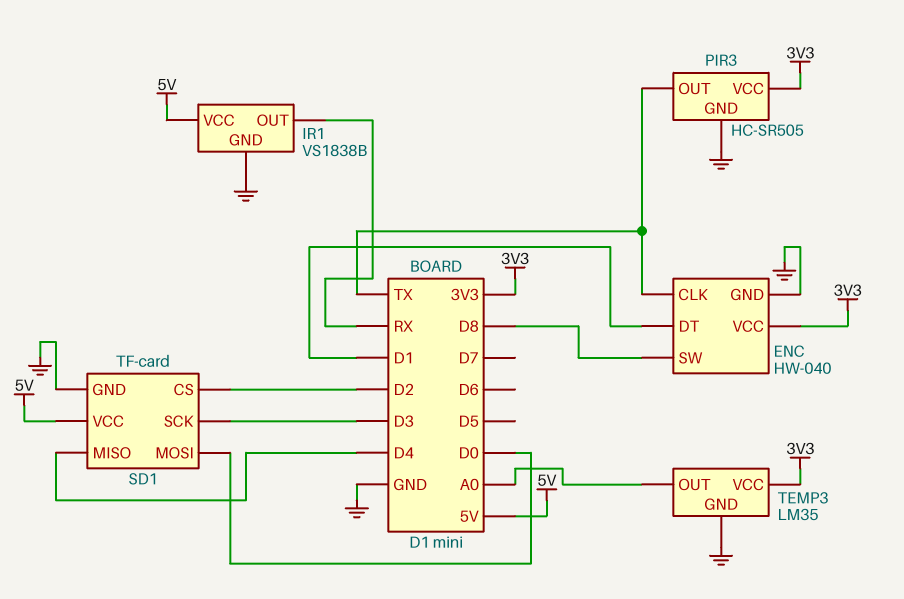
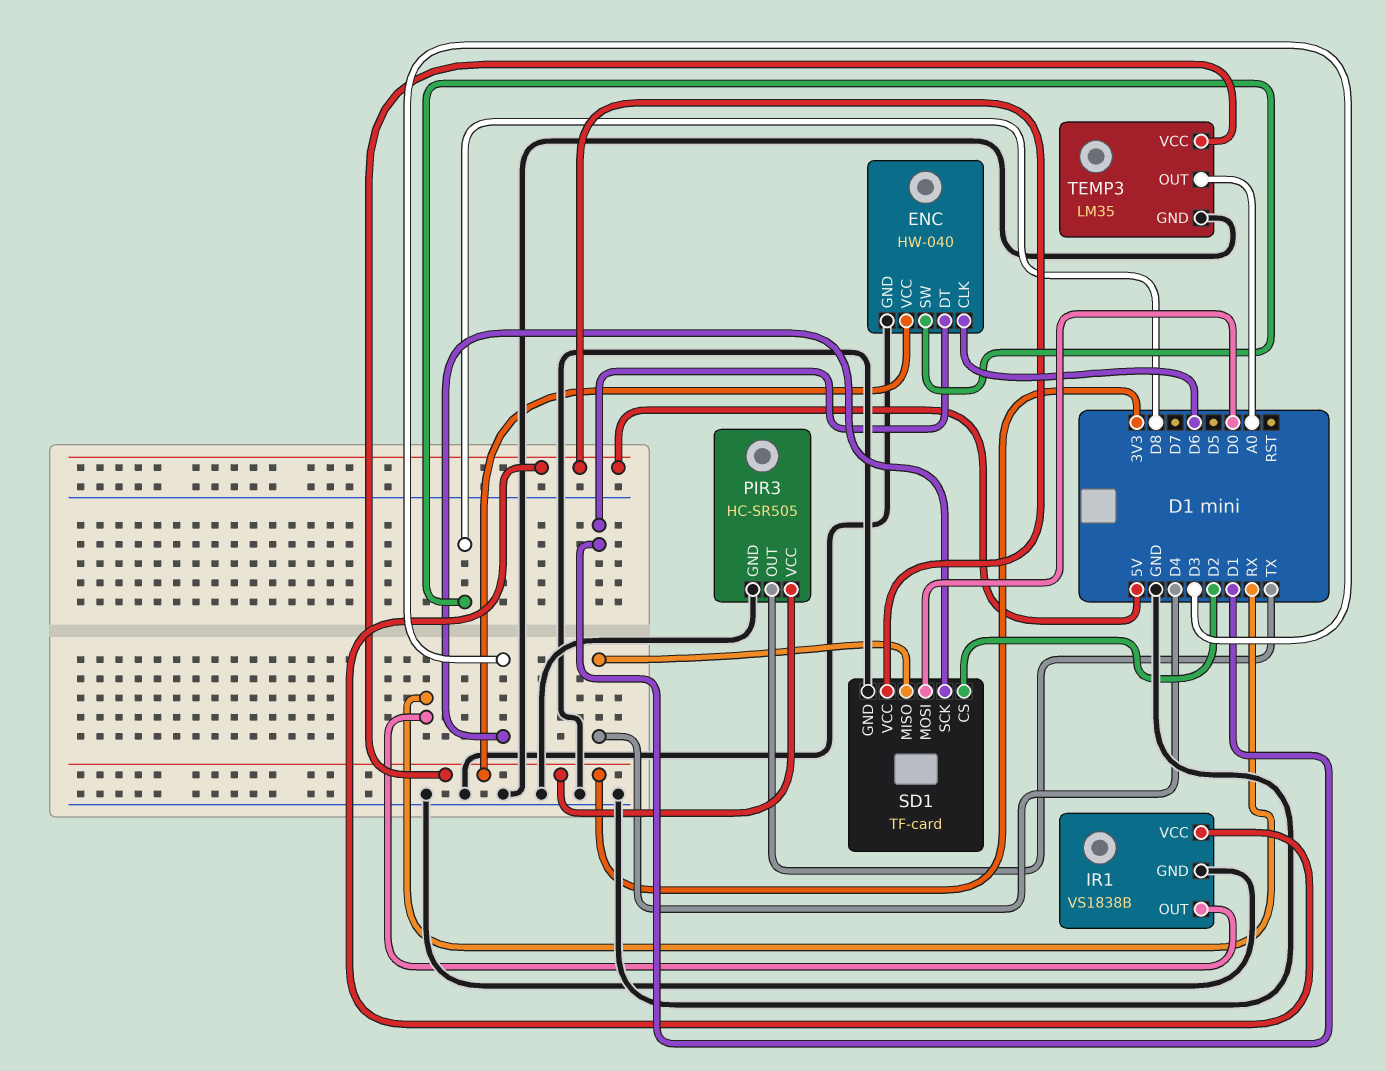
ENC pin CLK: TX -> D6

